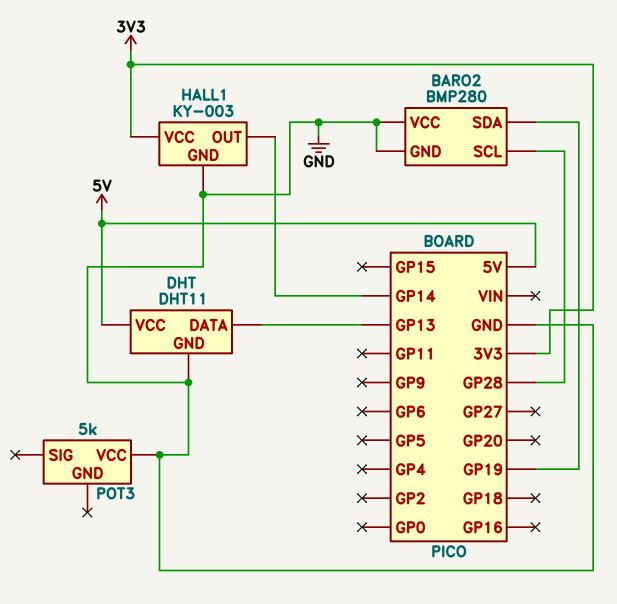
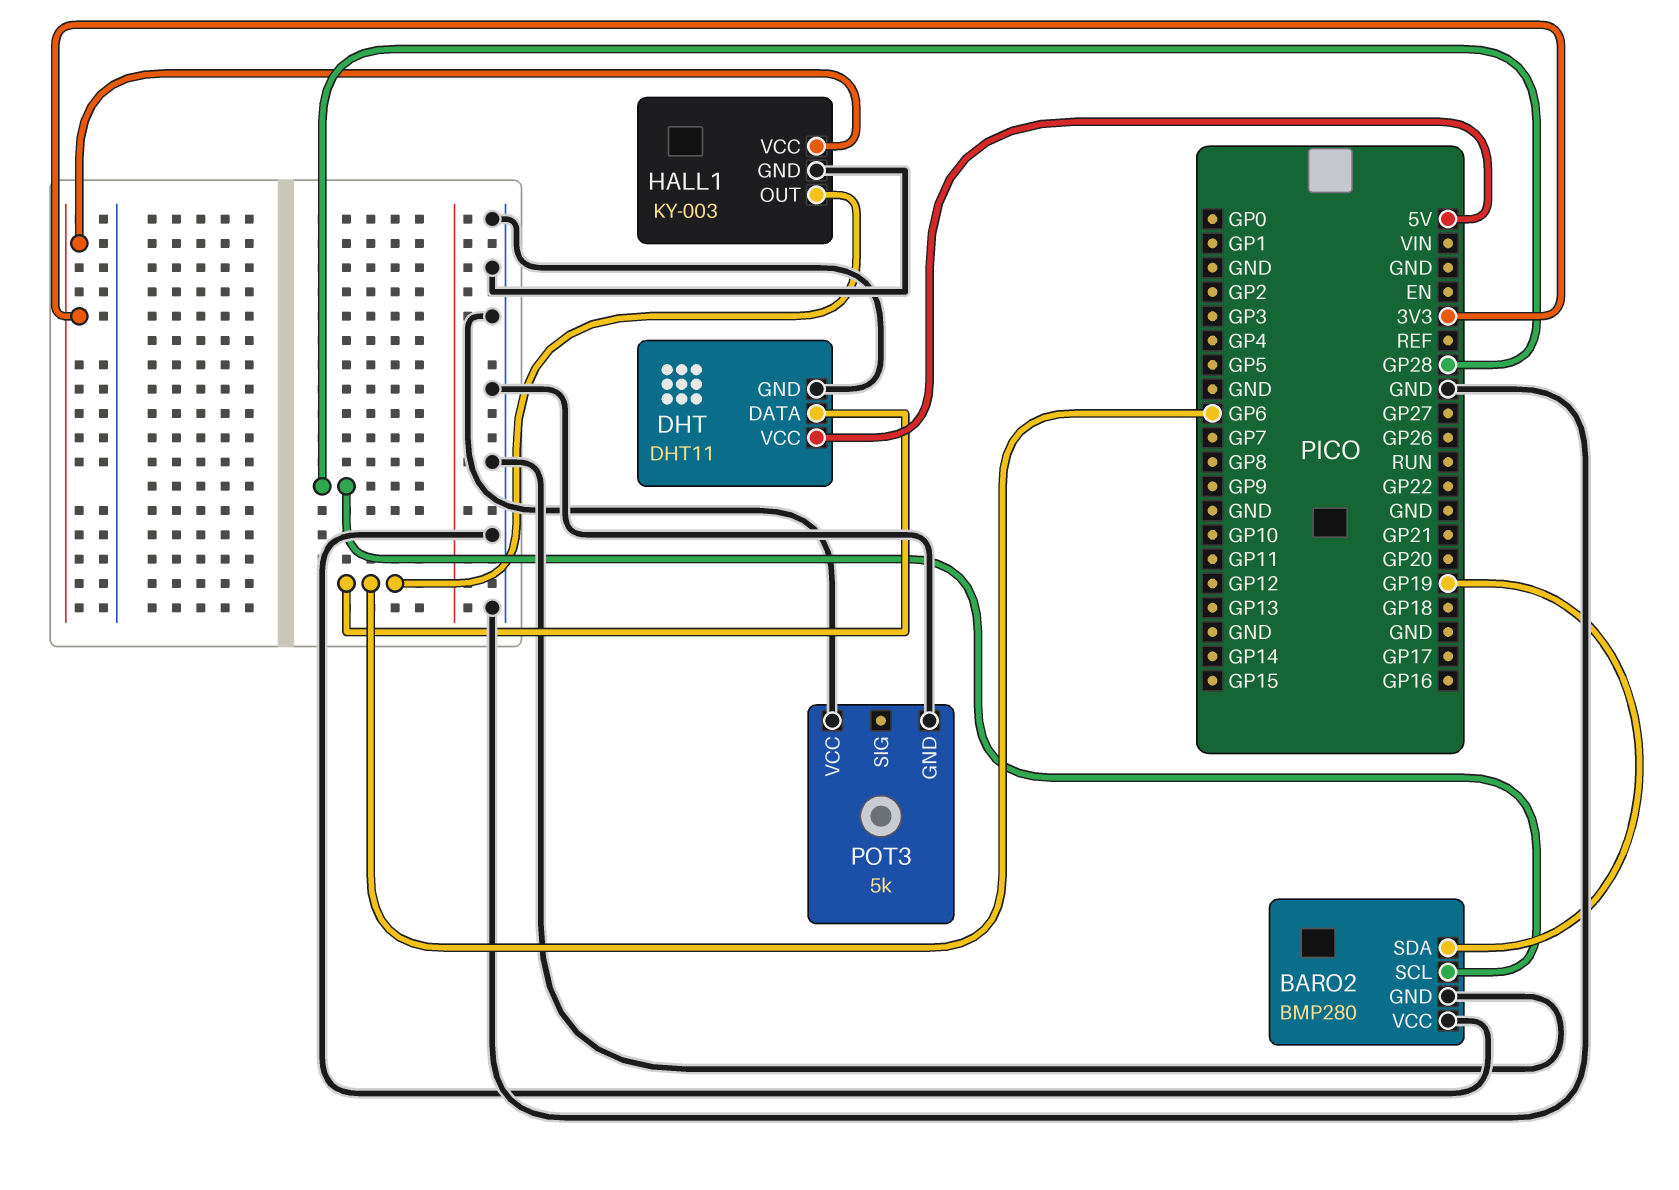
DHT pin DATA: GP13 -> GP6
HALL1 pin OUT: GP14 -> GP6
POT3 pin GND: none -> GND

